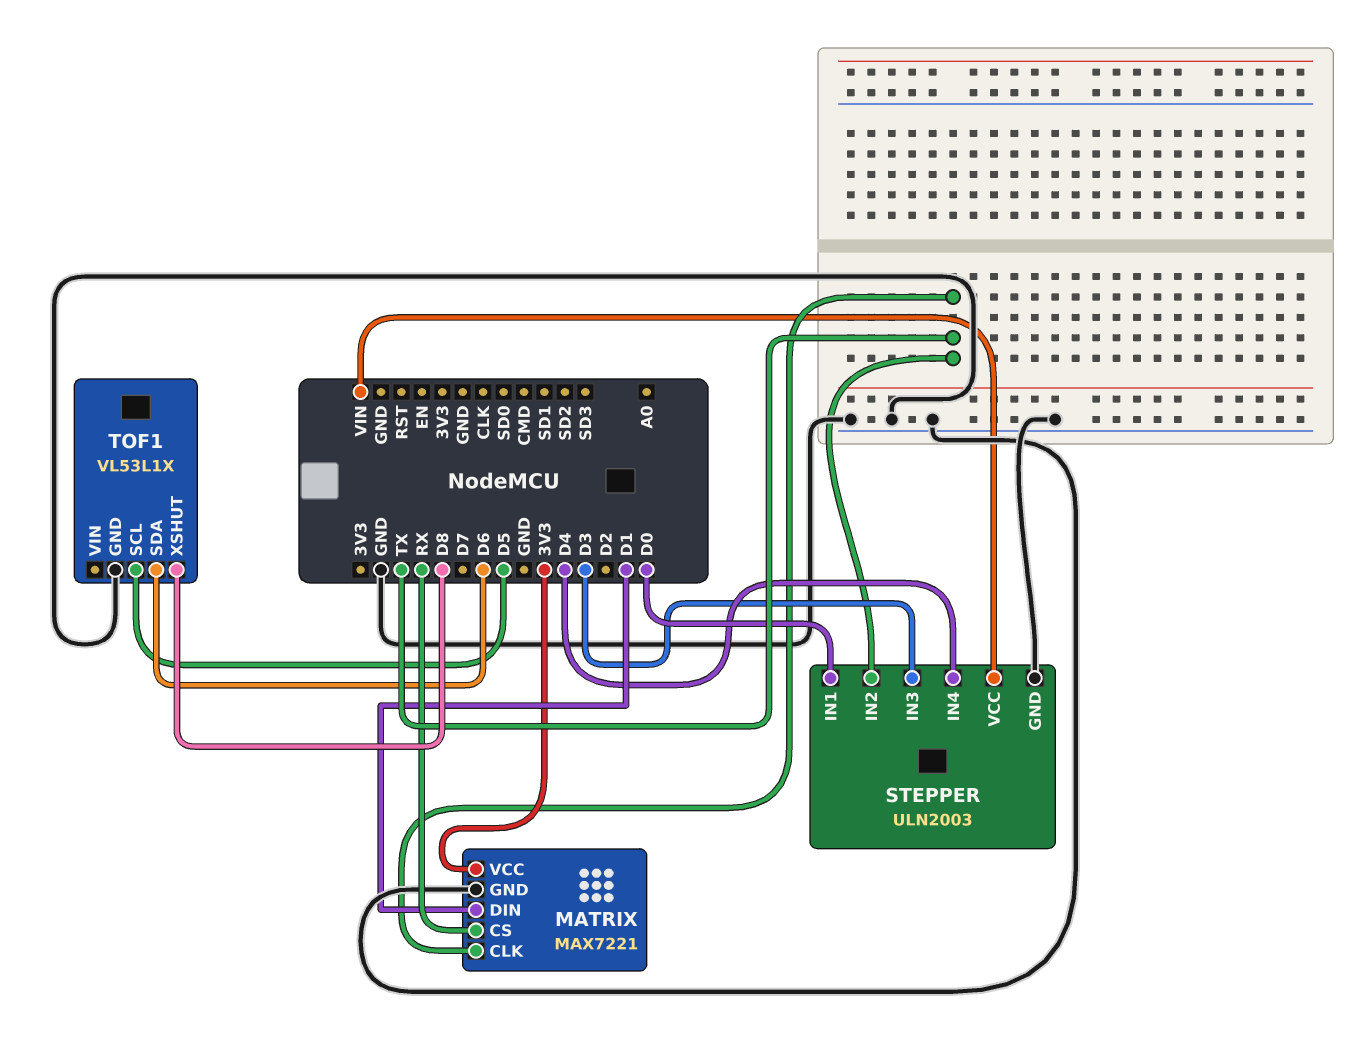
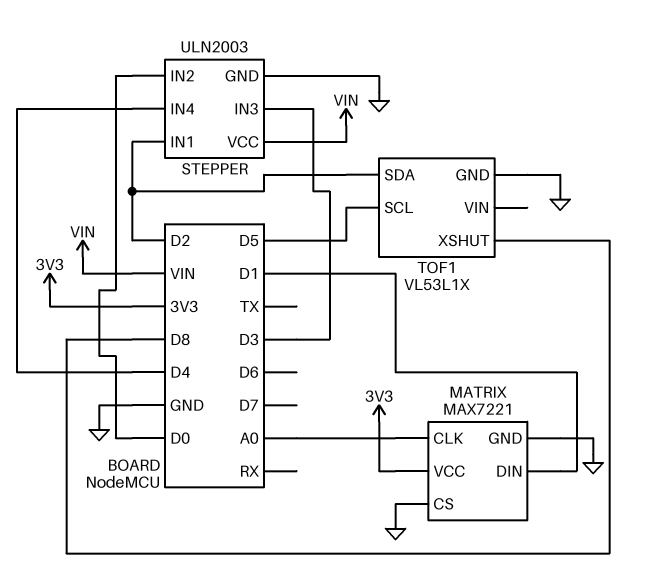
MATRIX pin CLK: TX -> A0
MATRIX pin CS: RX -> GND
STEPPER pin IN1: D0 -> D2
STEPPER pin IN2: TX -> D0
TOF1 pin SDA: D6 -> D2

